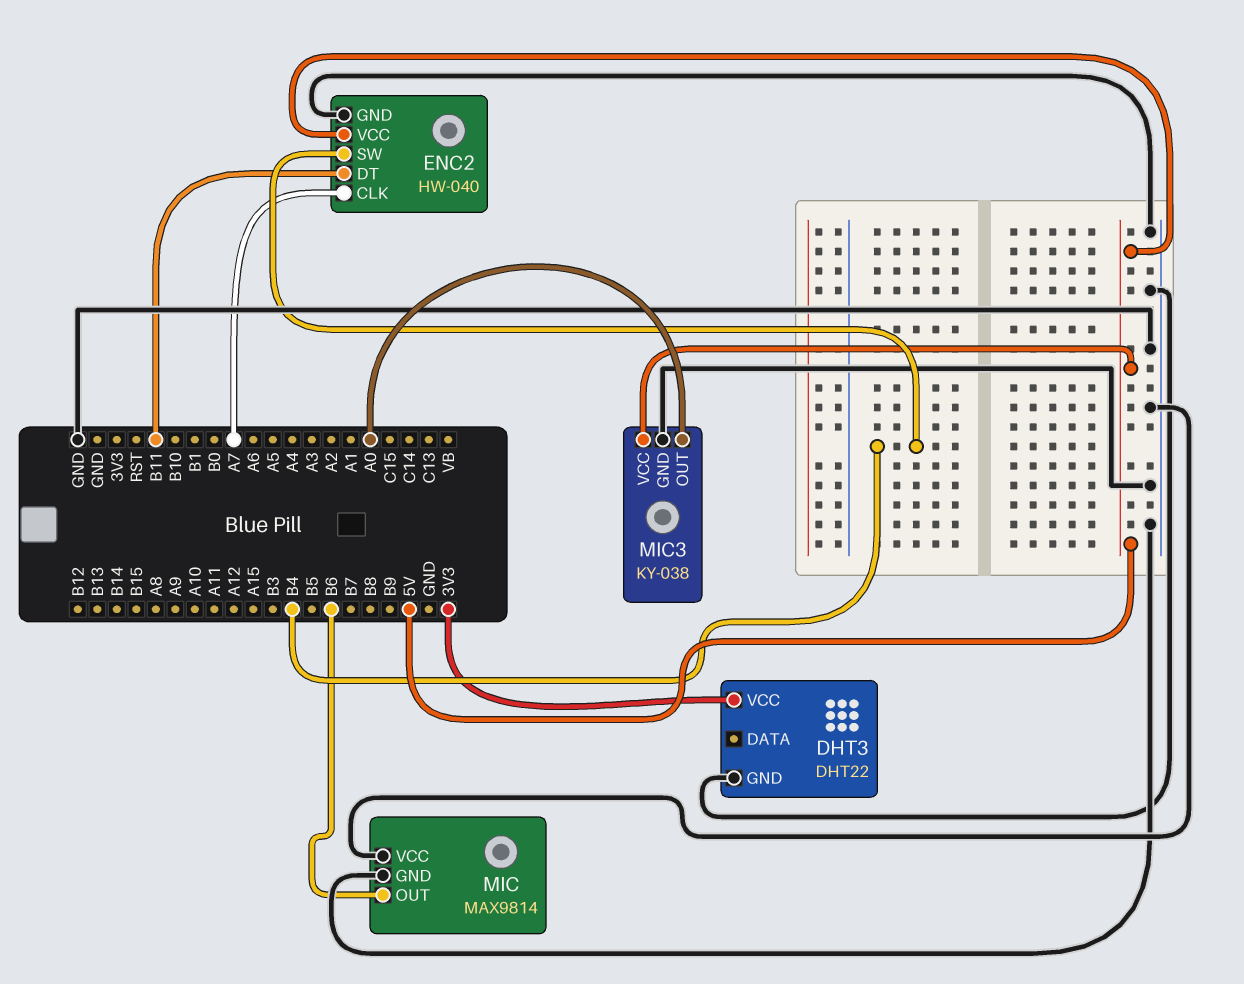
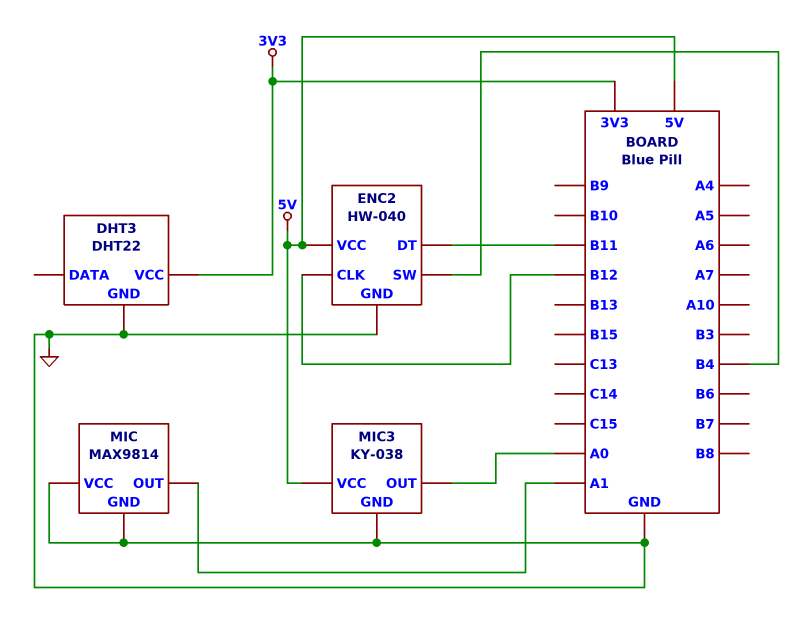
ENC2 pin CLK: A7 -> B12
MIC pin OUT: B6 -> A1

